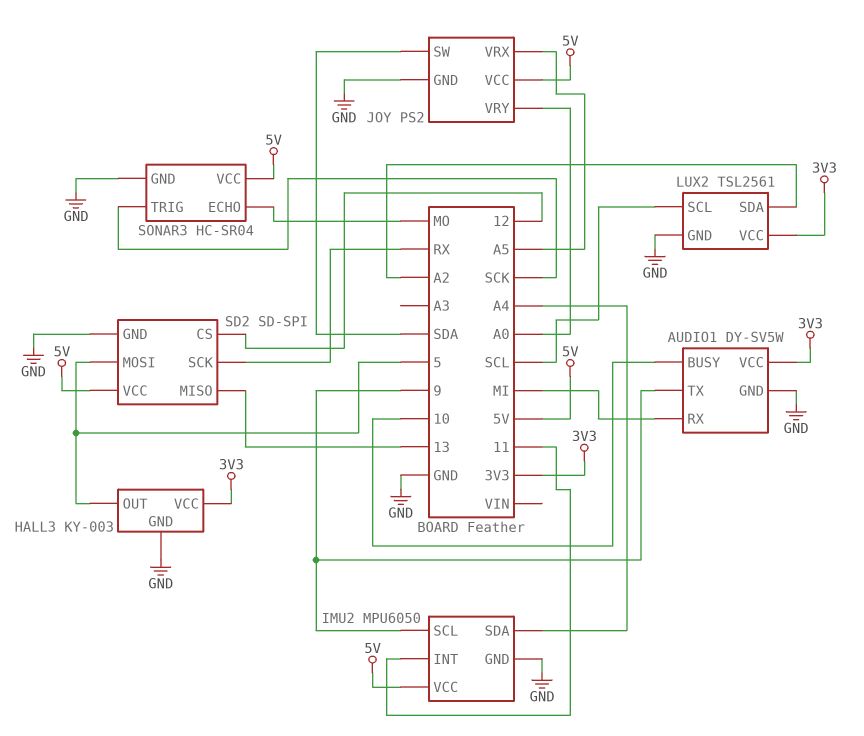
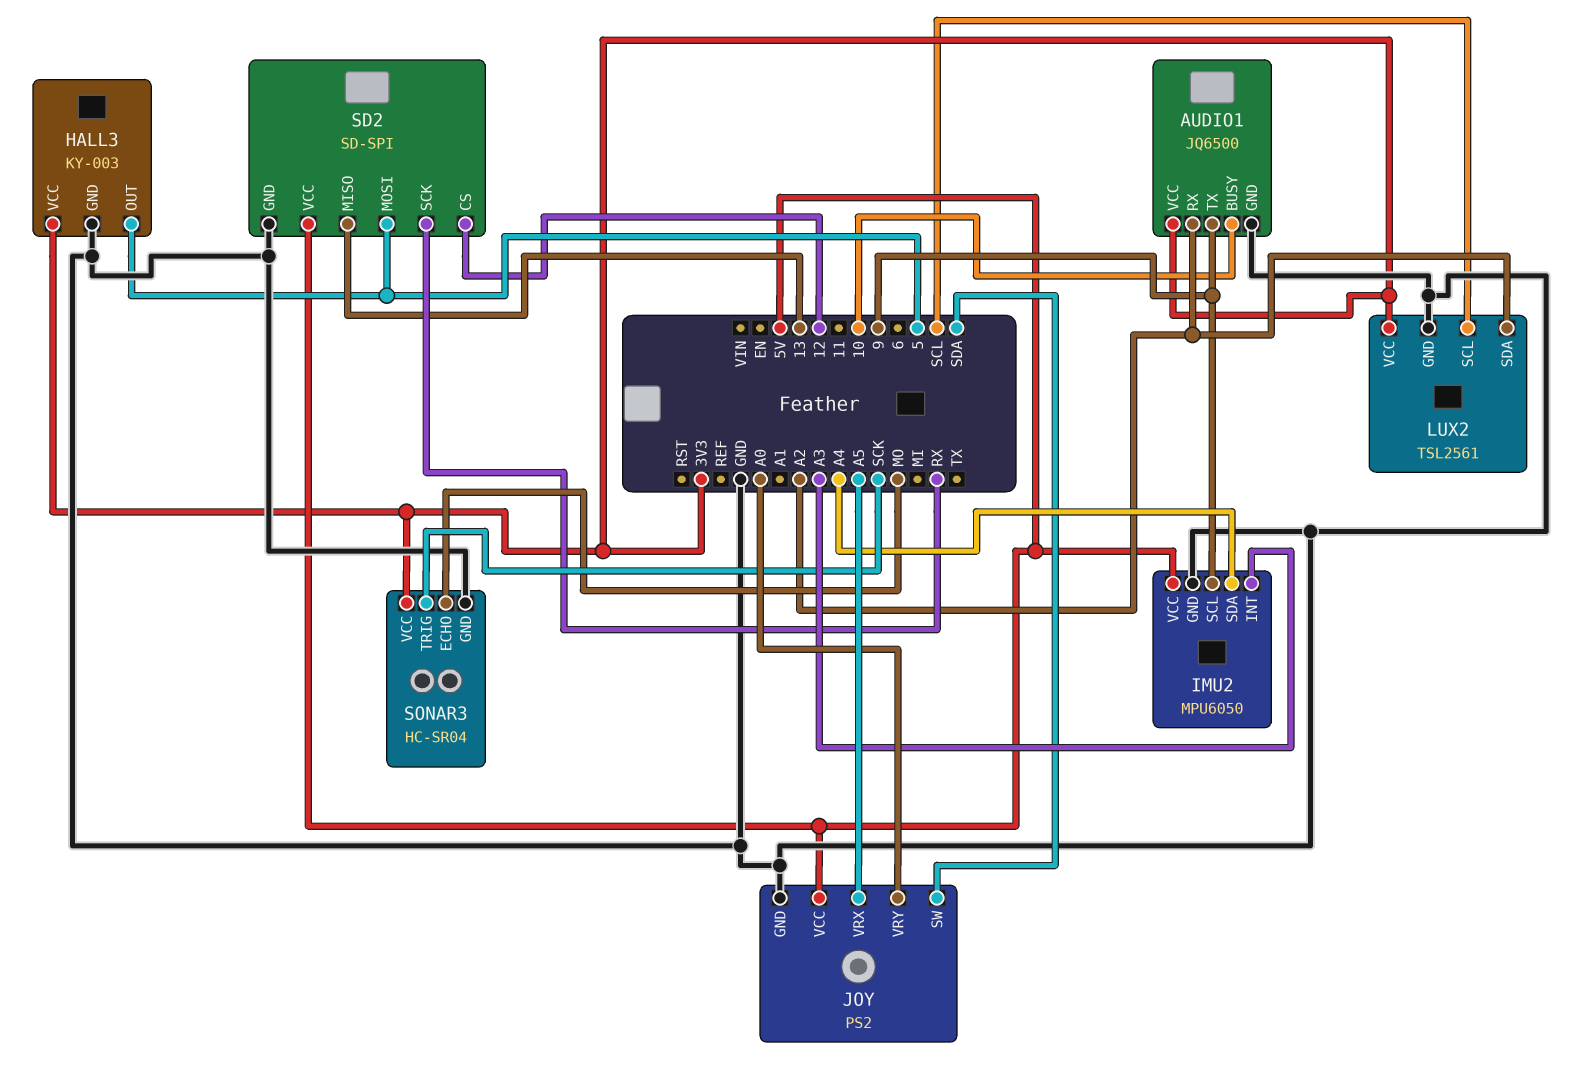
AUDIO1: DY-SV5W -> JQ6500
AUDIO1 pin RX: MI -> A2
IMU2 pin INT: 11 -> A3
SONAR3 pin VCC: 5V -> 3V3

